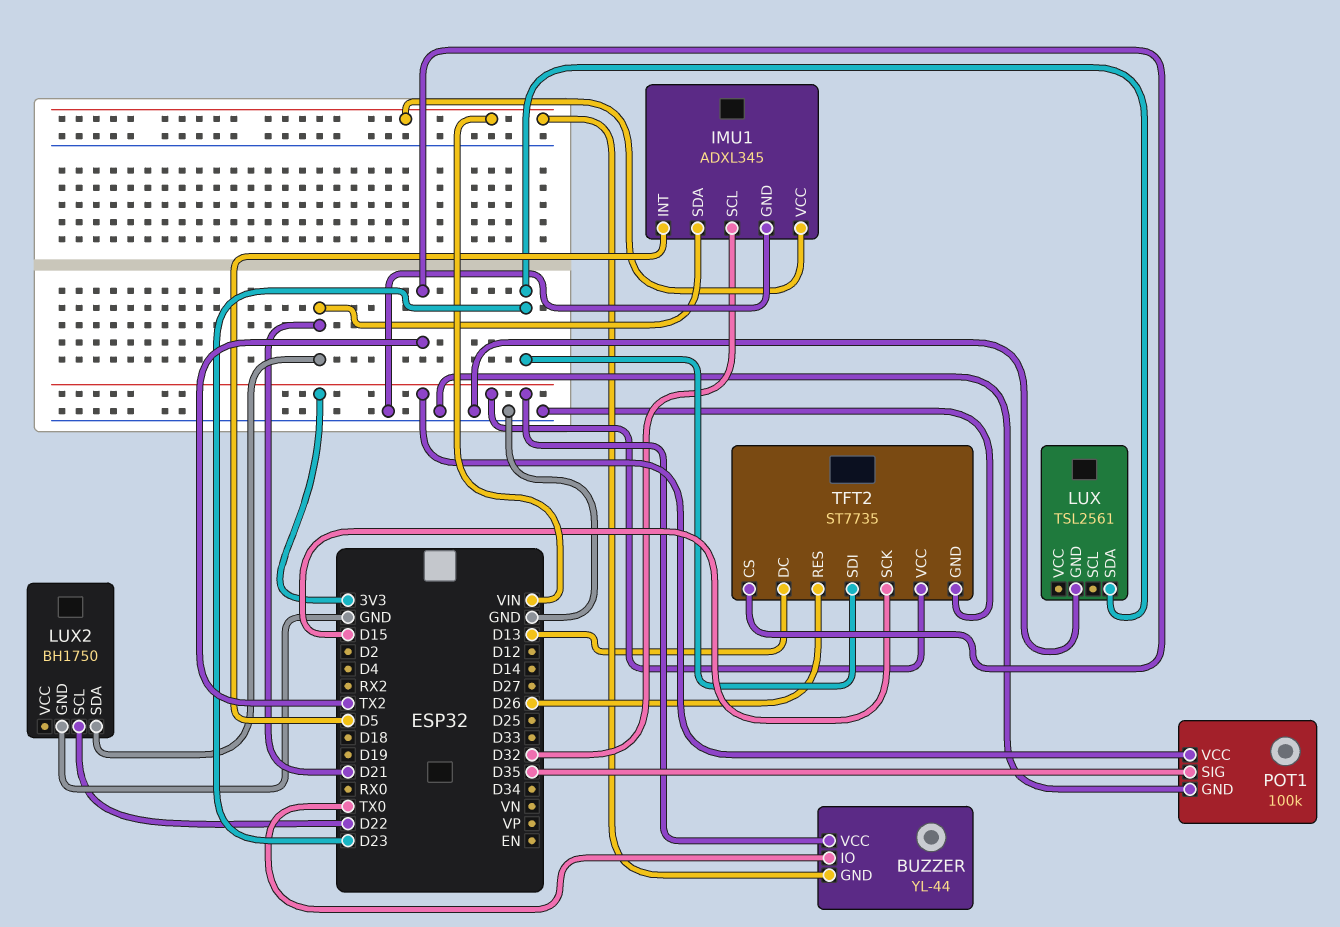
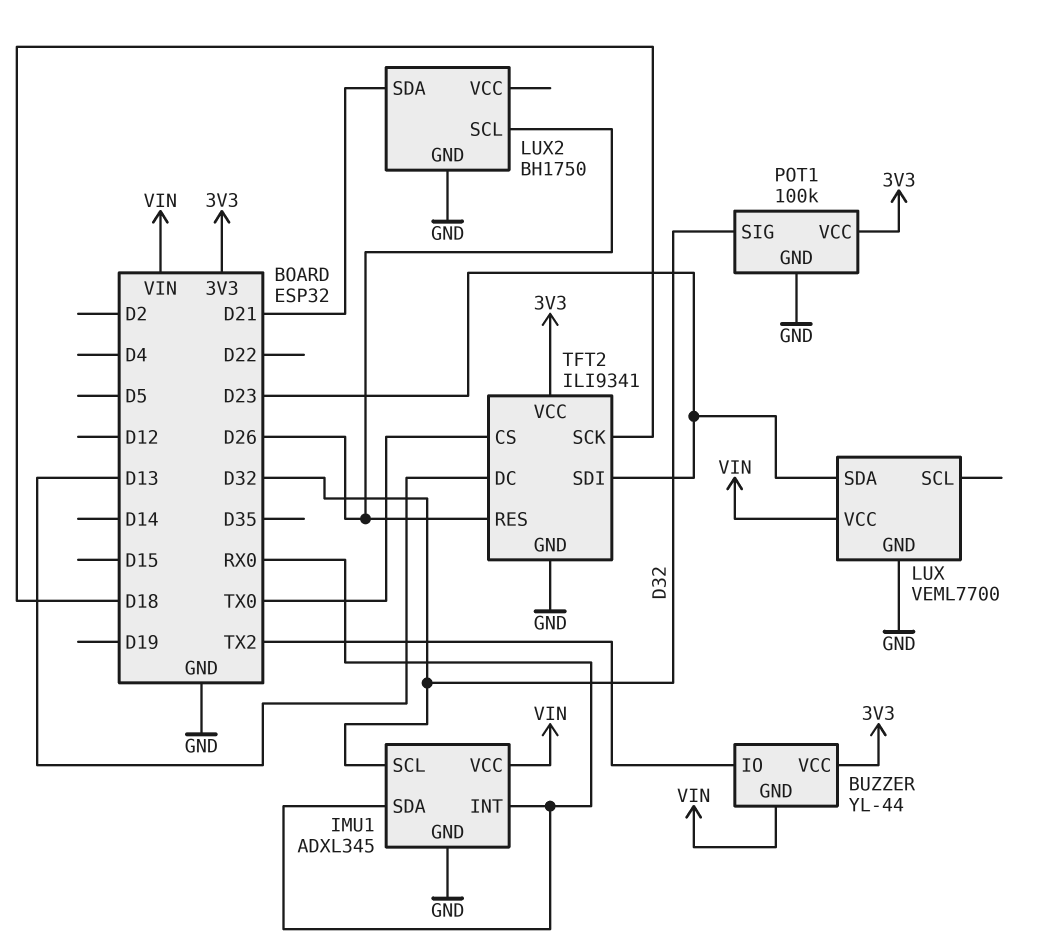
BUZZER pin IO: TX0 -> TX2
IMU1 pin INT: D5 -> RX0
IMU1 pin SDA: D21 -> RX0
LUX: TSL2561 -> VEML7700
LUX pin VCC: none -> VIN
LUX2 pin SCL: D22 -> D26
POT1 pin SIG: D35 -> D32
TFT2: ST7735 -> ILI9341
TFT2 pin CS: TX2 -> TX0
TFT2 pin SCK: D15 -> D18

